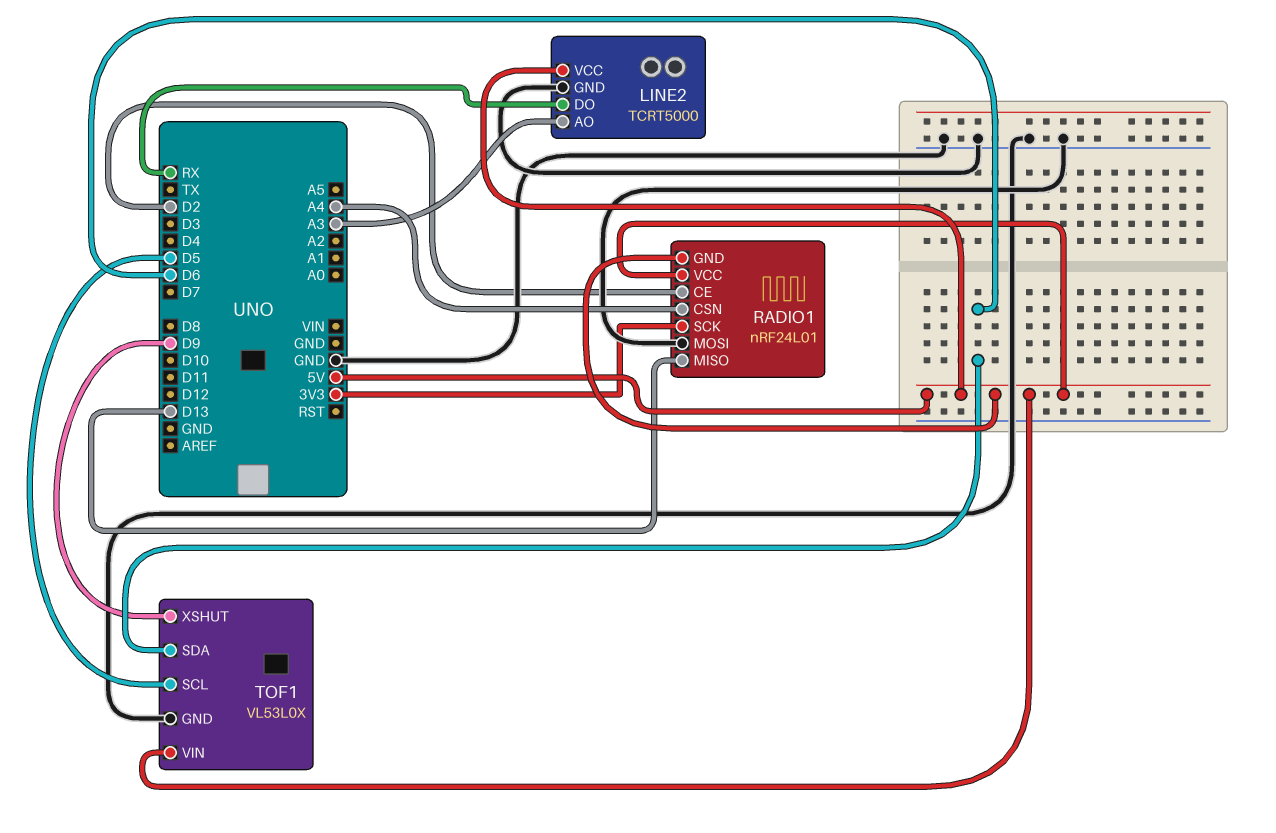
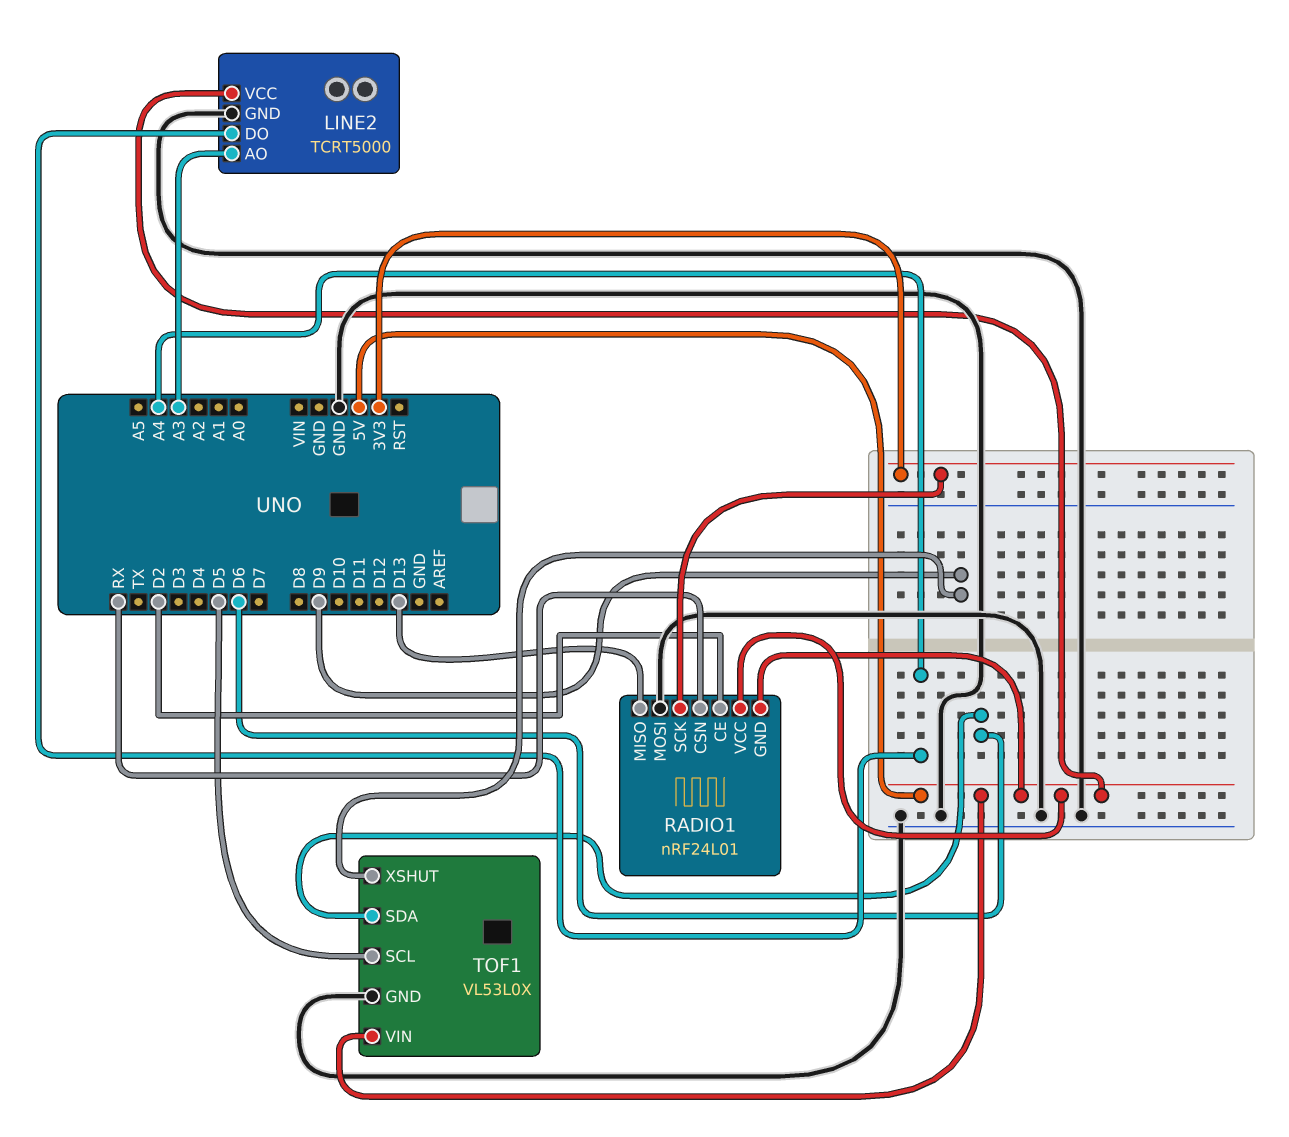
LINE2 pin DO: RX -> A4
RADIO1 pin CSN: A4 -> RX

